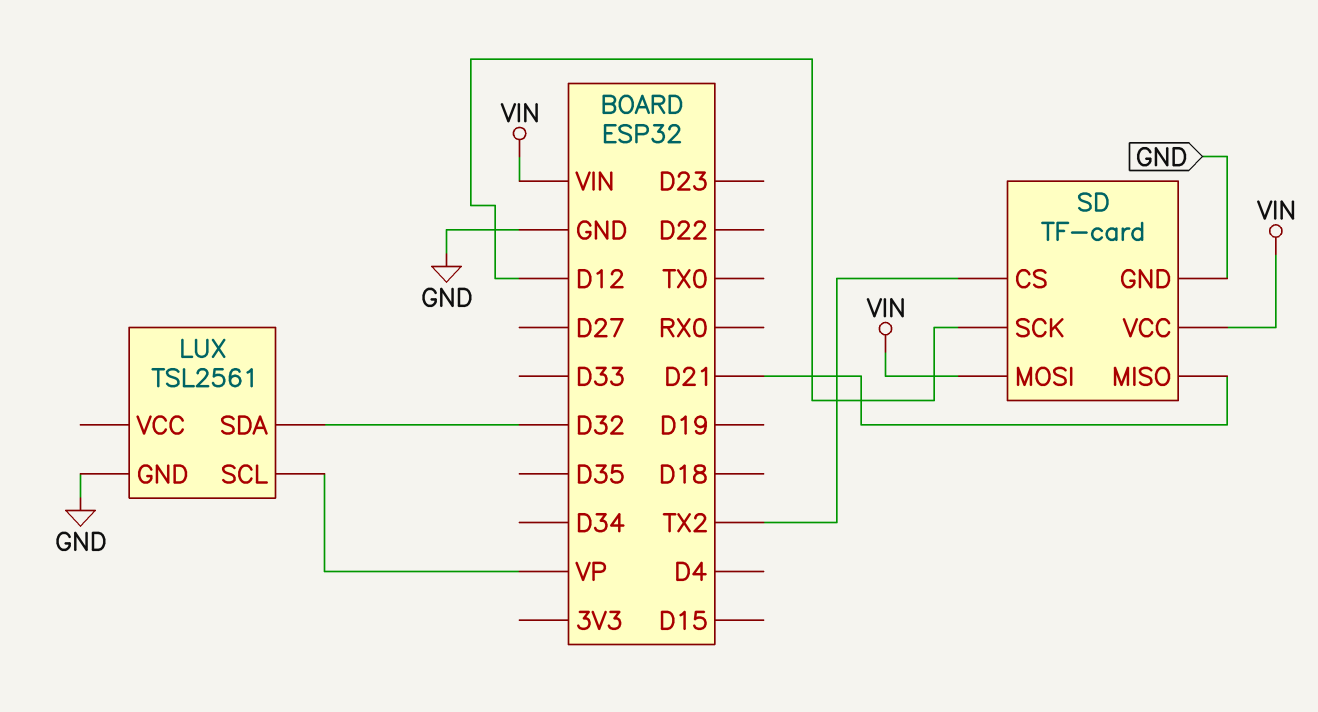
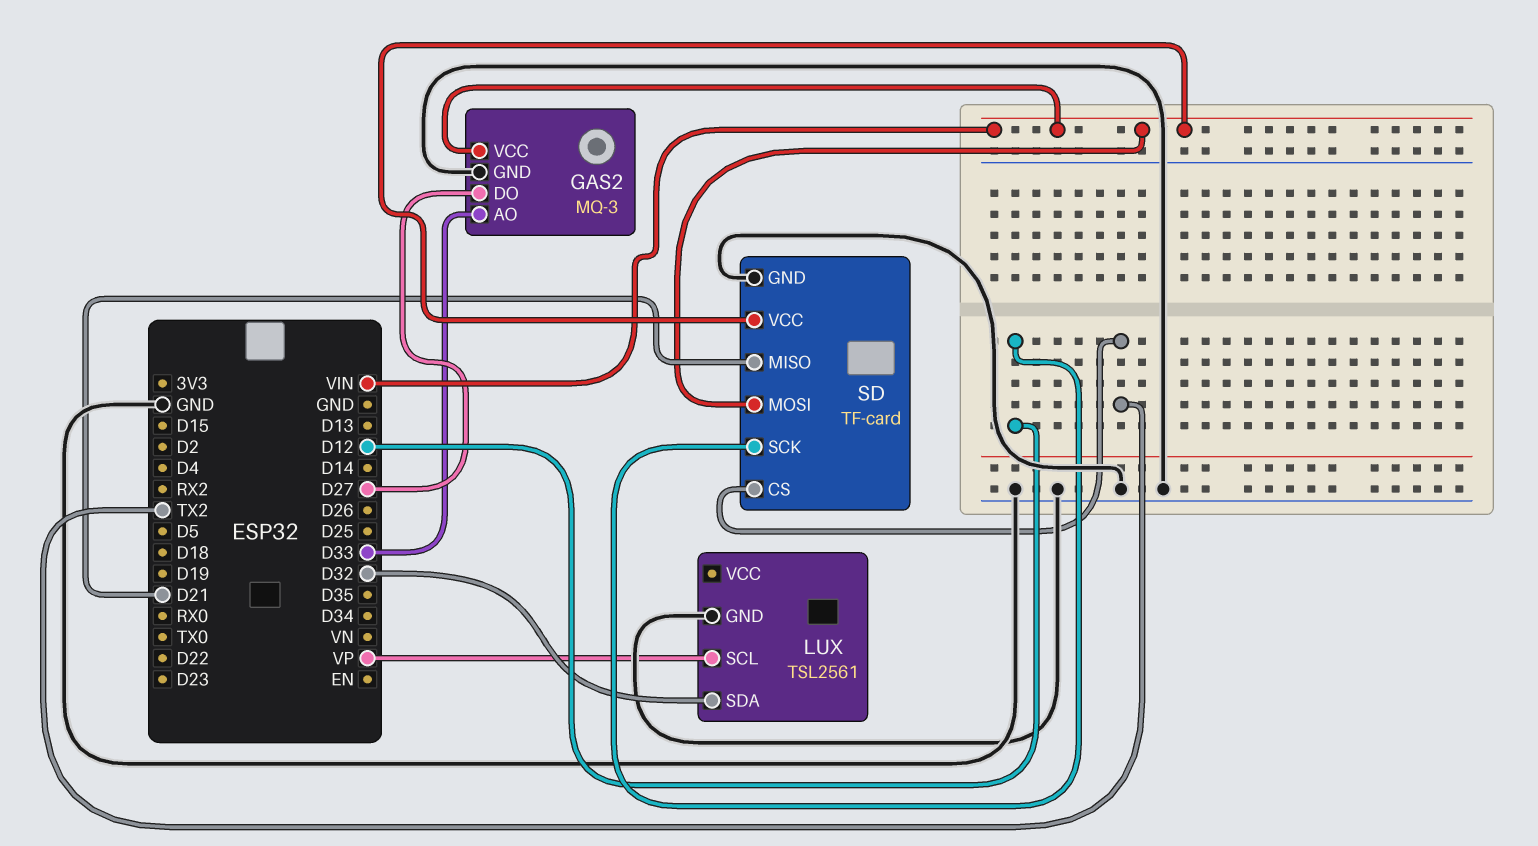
GAS2: none -> MQ-3
GAS2 pin AO: none -> D33
GAS2 pin DO: none -> D27
GAS2 pin GND: none -> GND
GAS2 pin VCC: none -> VIN

